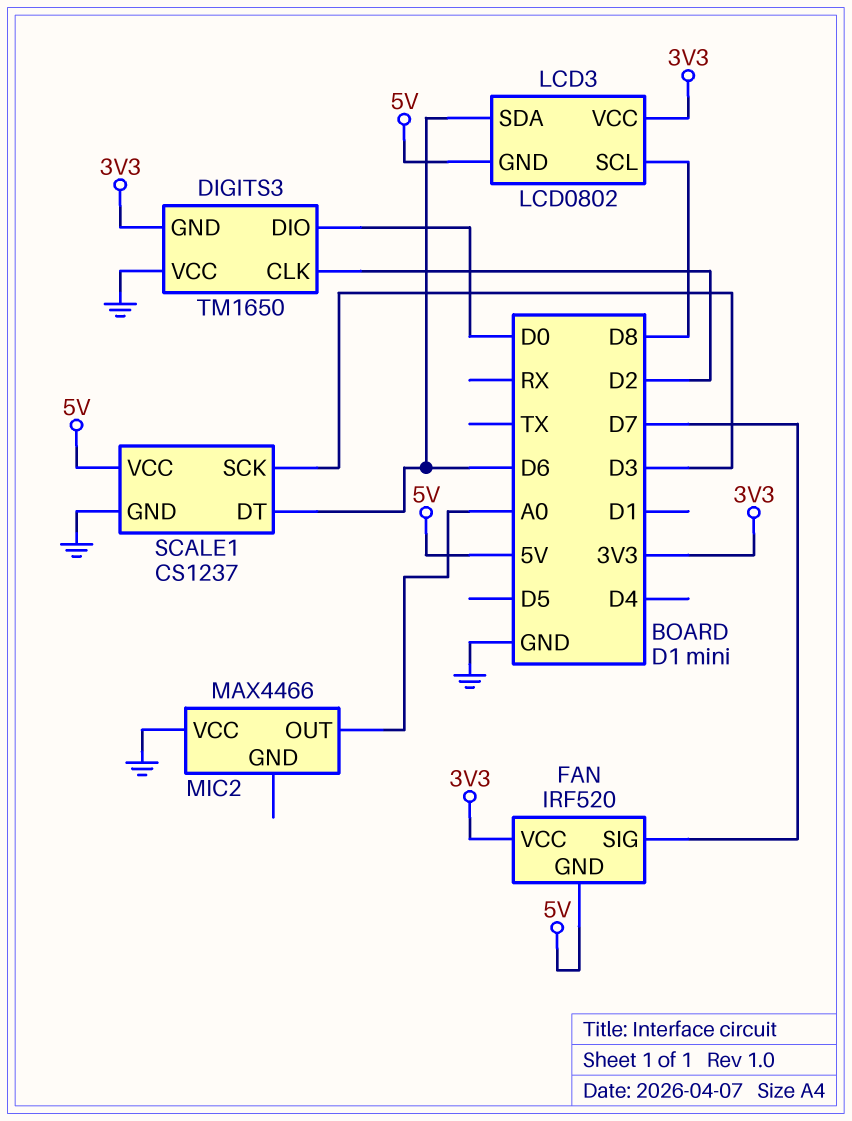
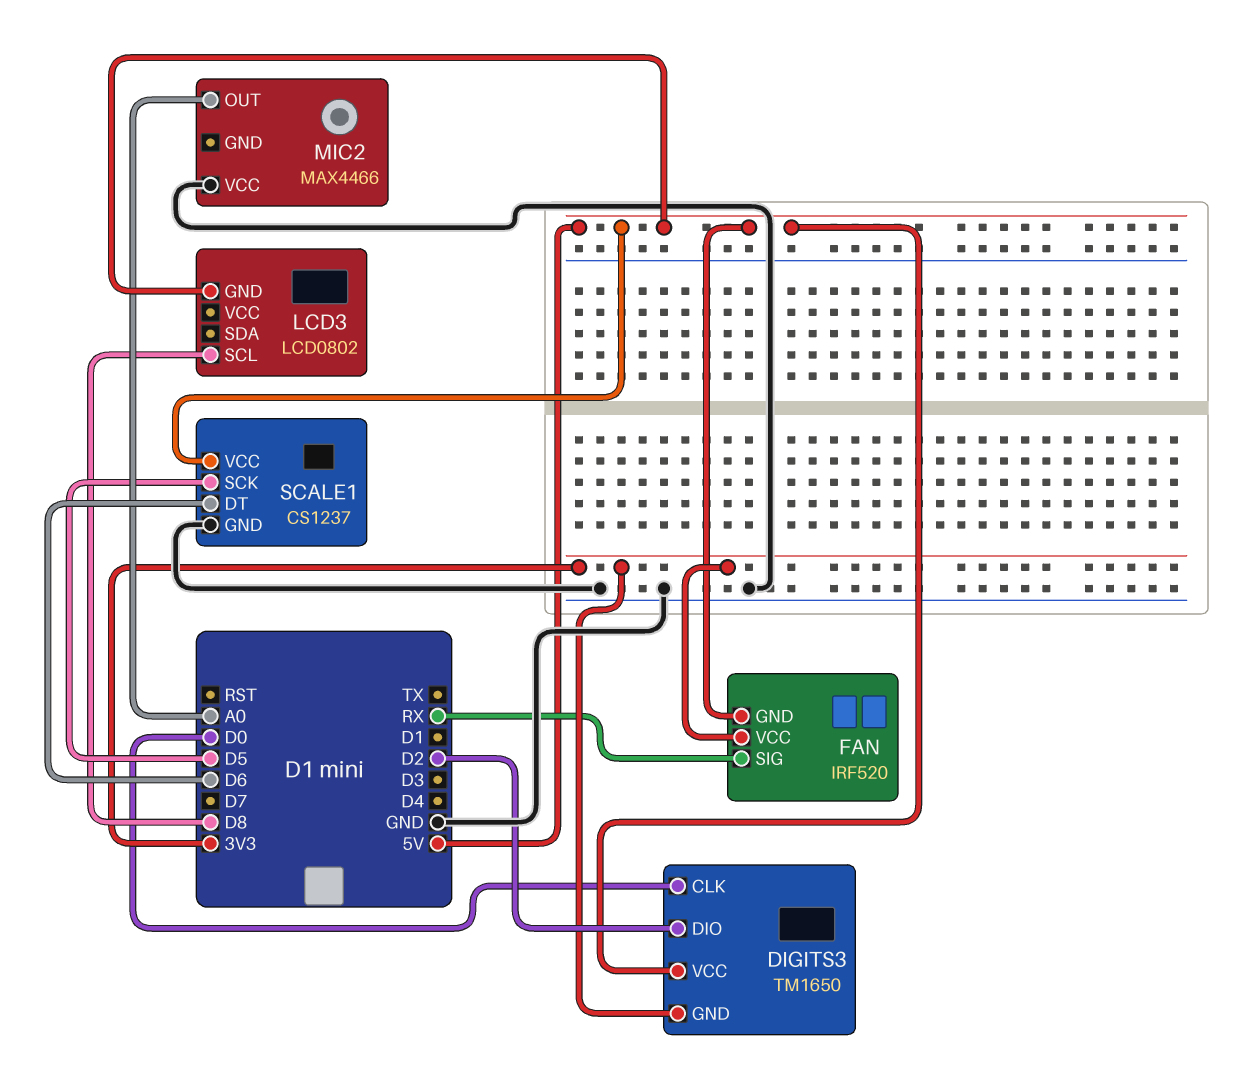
DIGITS3 pin CLK: D2 -> D0
DIGITS3 pin DIO: D0 -> D2
DIGITS3 pin VCC: GND -> 5V
FAN pin SIG: D7 -> RX
LCD3 pin SDA: D6 -> none
LCD3 pin VCC: 3V3 -> none
SCALE1 pin SCK: D3 -> D5

